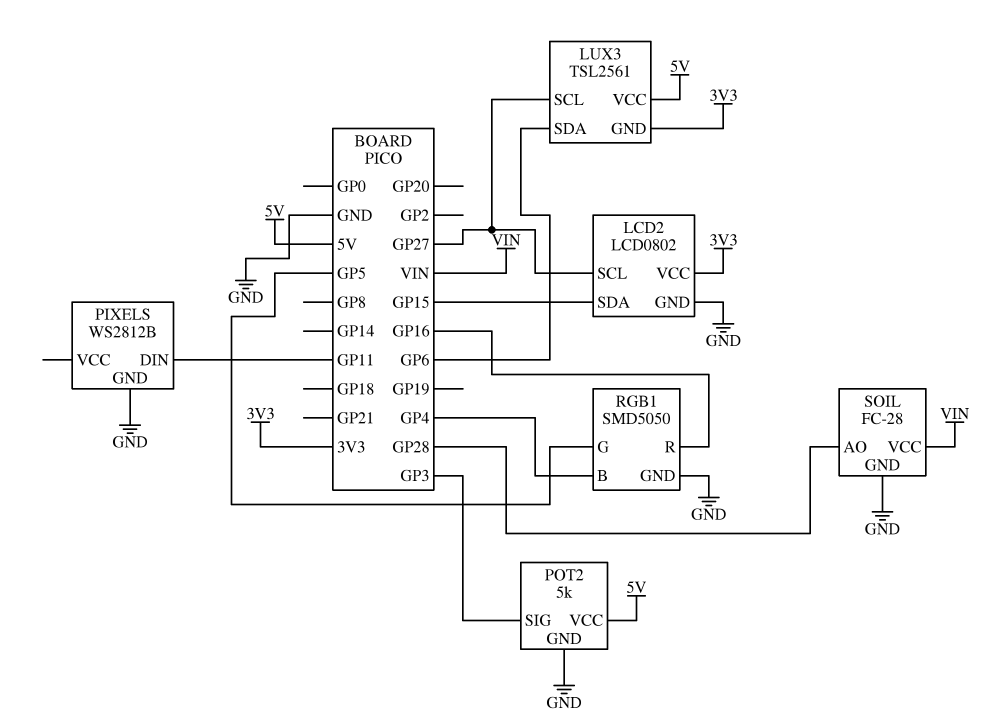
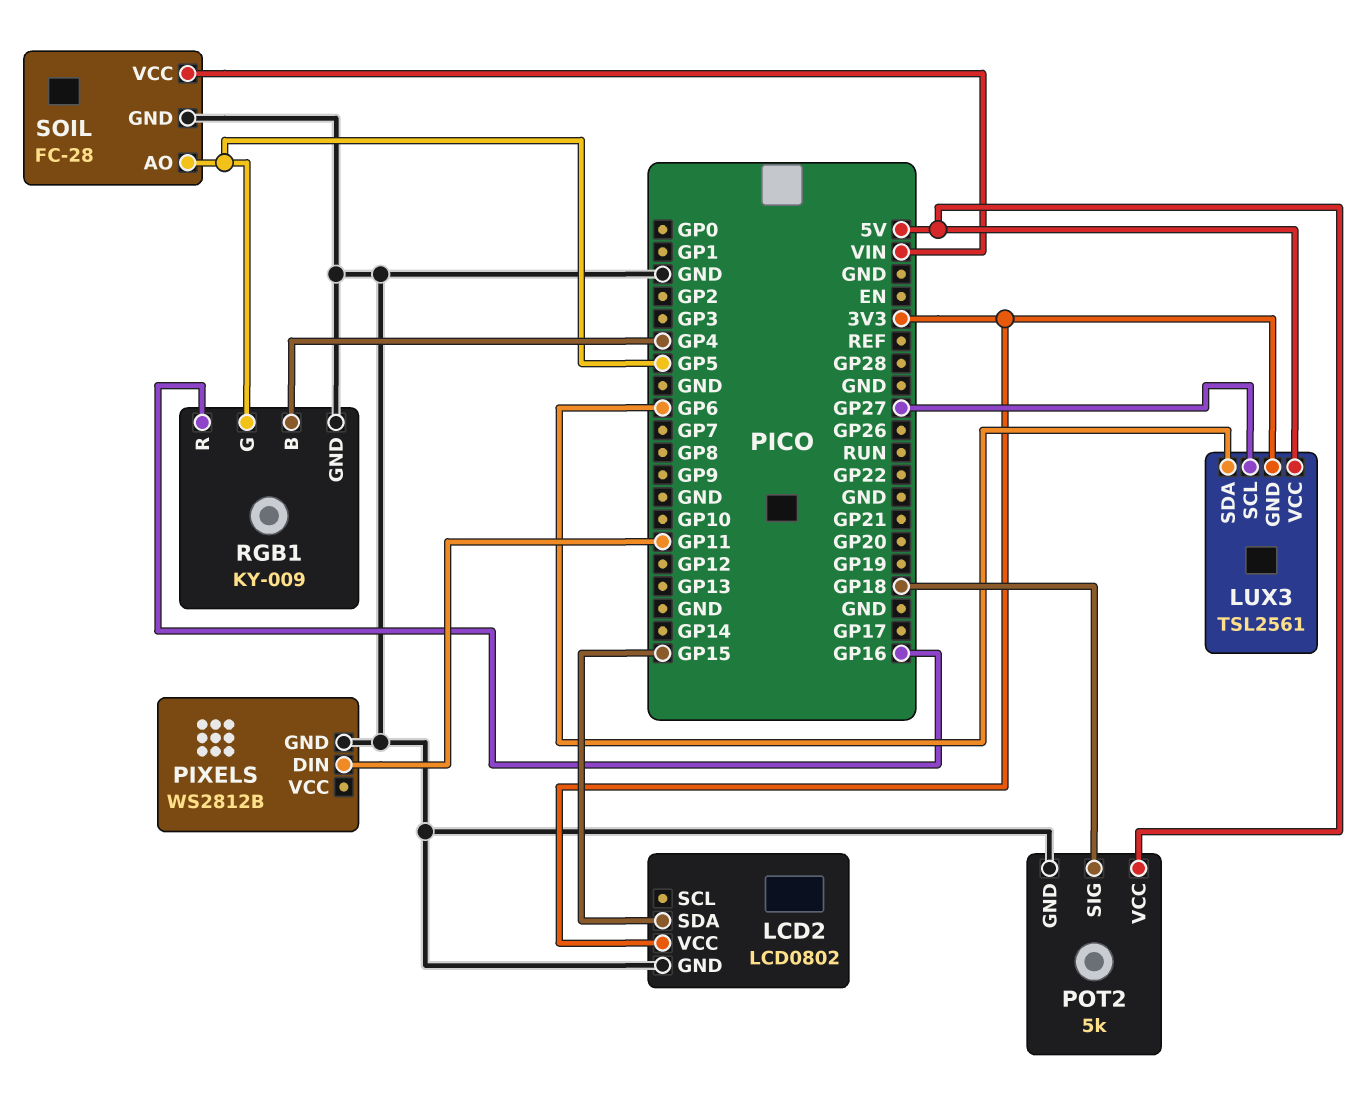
LCD2 pin SCL: GP27 -> none
POT2 pin SIG: GP3 -> GP18
RGB1: SMD5050 -> KY-009
SOIL pin AO: GP28 -> GP5

